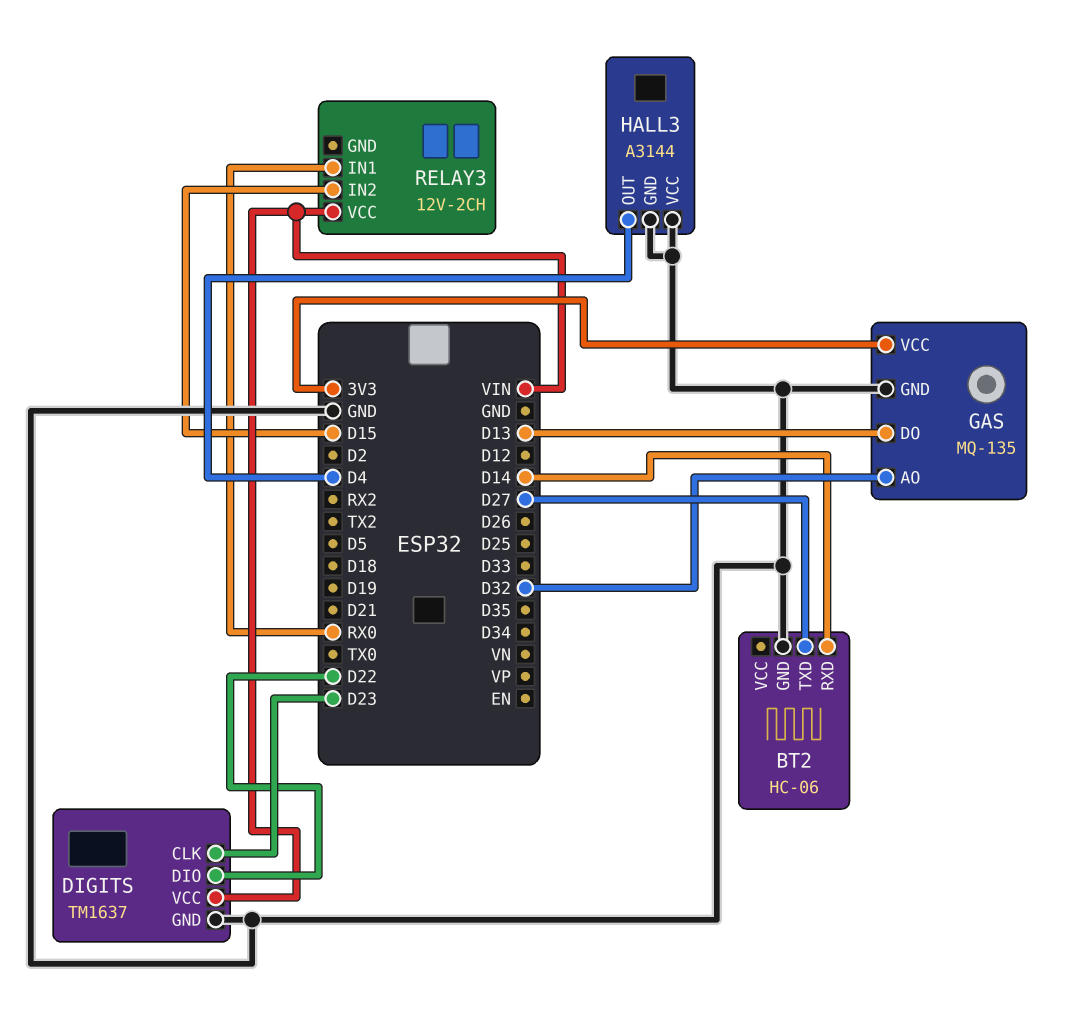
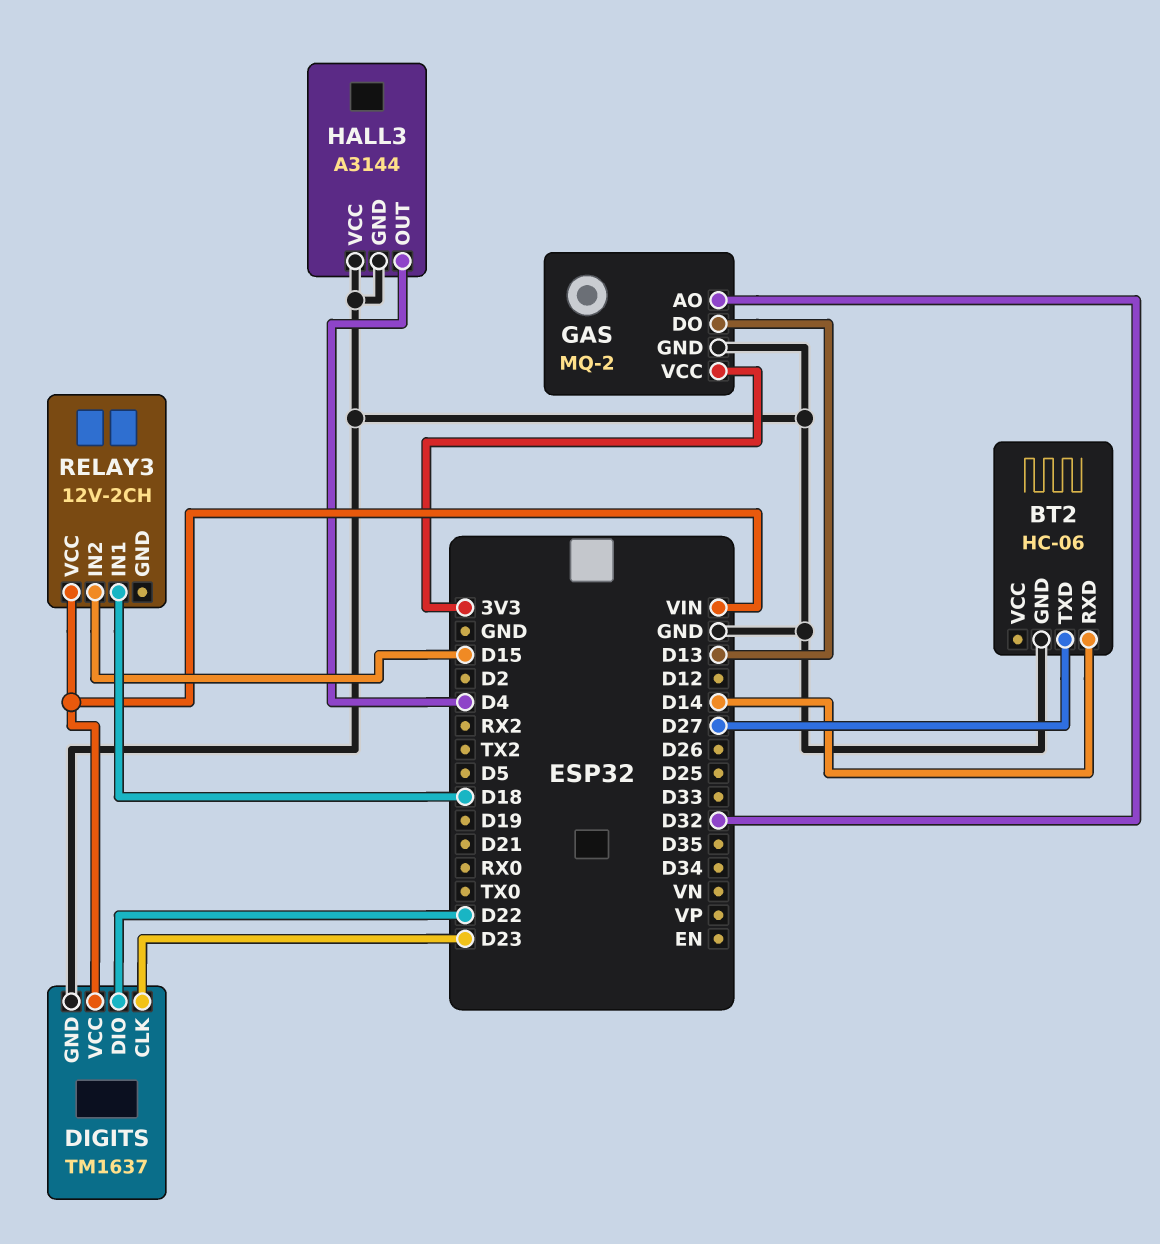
GAS: MQ-135 -> MQ-2
RELAY3 pin IN1: RX0 -> D18

